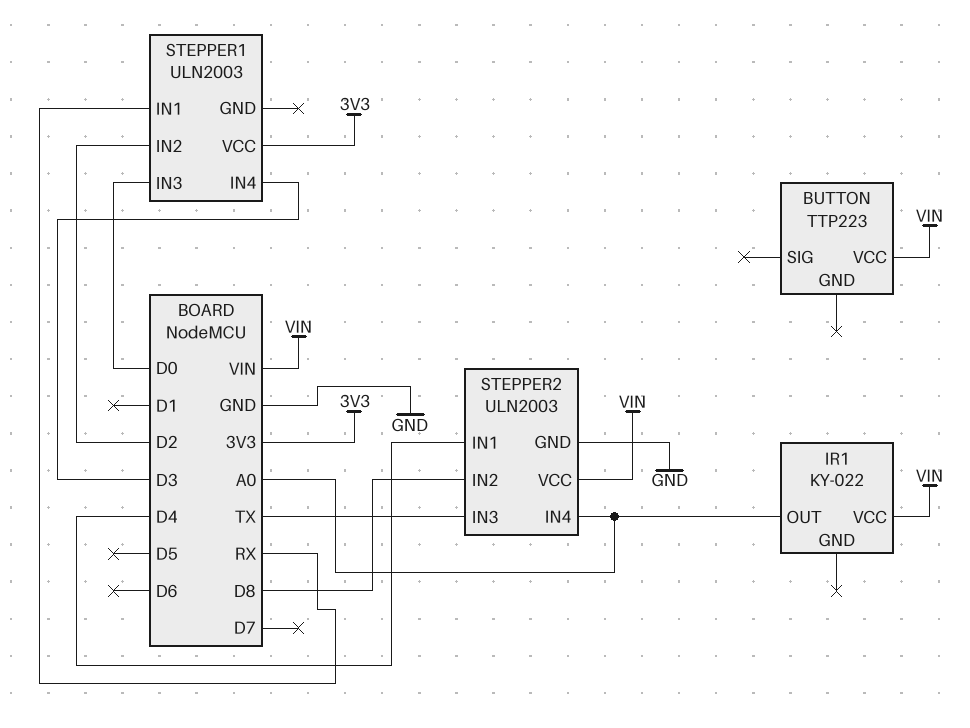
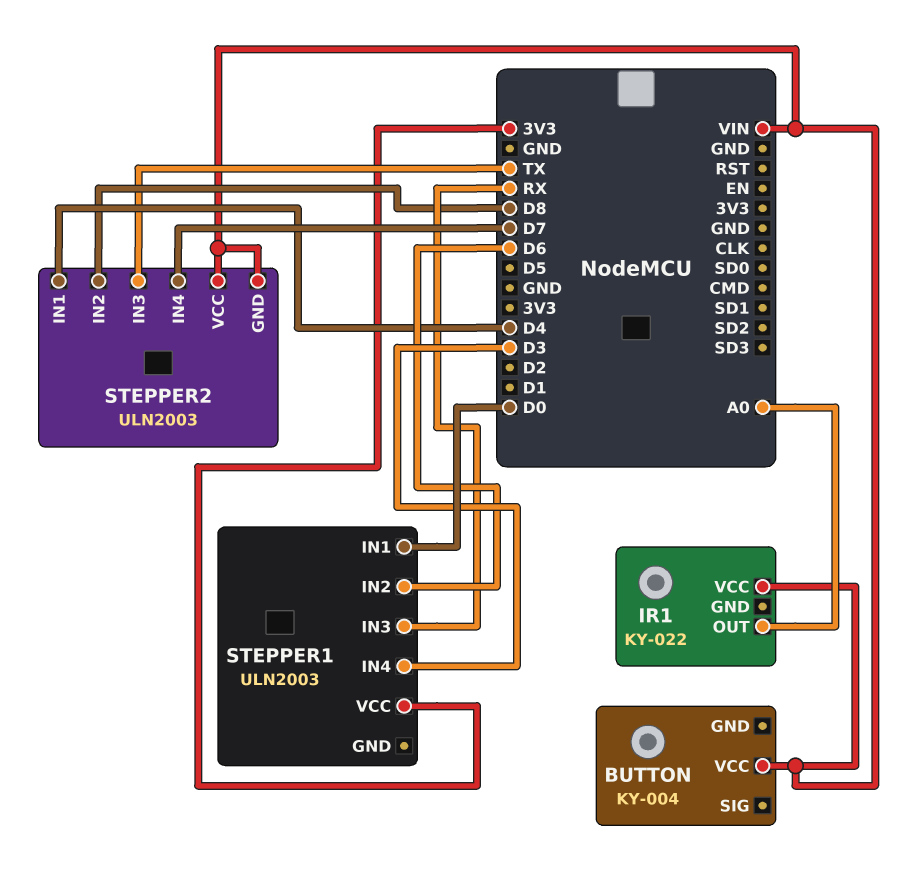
BUTTON: TTP223 -> KY-004
STEPPER1 pin IN1: RX -> D0
STEPPER1 pin IN2: D2 -> D6
STEPPER1 pin IN3: D0 -> RX
STEPPER2 pin GND: GND -> VIN
STEPPER2 pin IN4: A0 -> D7

